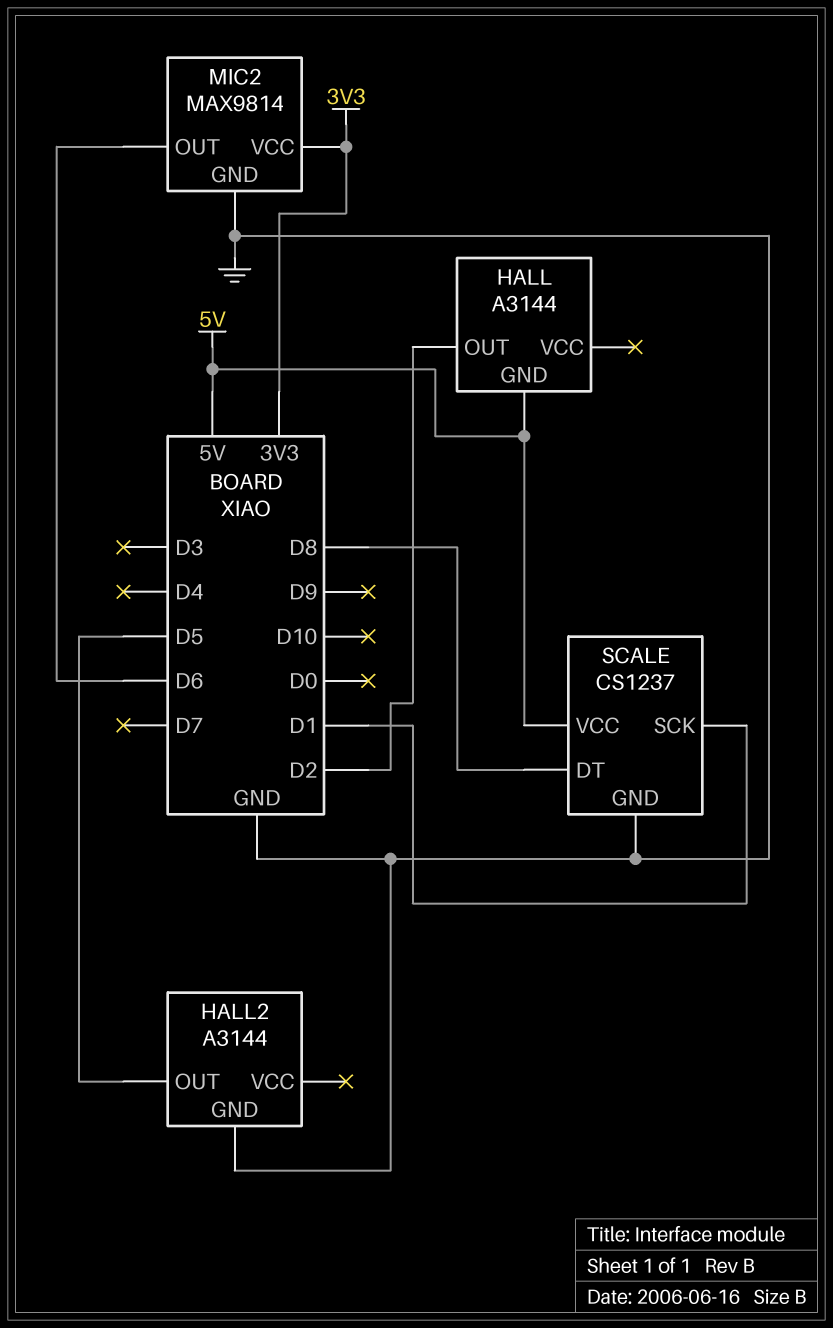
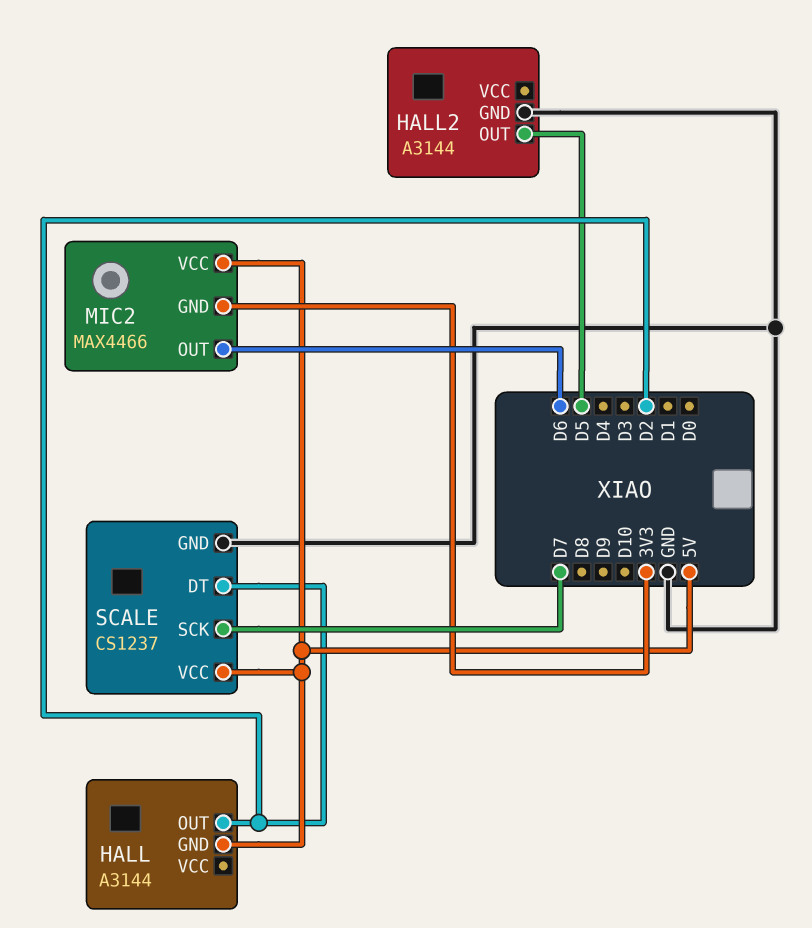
MIC2: MAX9814 -> MAX4466
MIC2 pin GND: GND -> 3V3
MIC2 pin VCC: 3V3 -> 5V
SCALE pin DT: D8 -> D2
SCALE pin SCK: D1 -> D7

